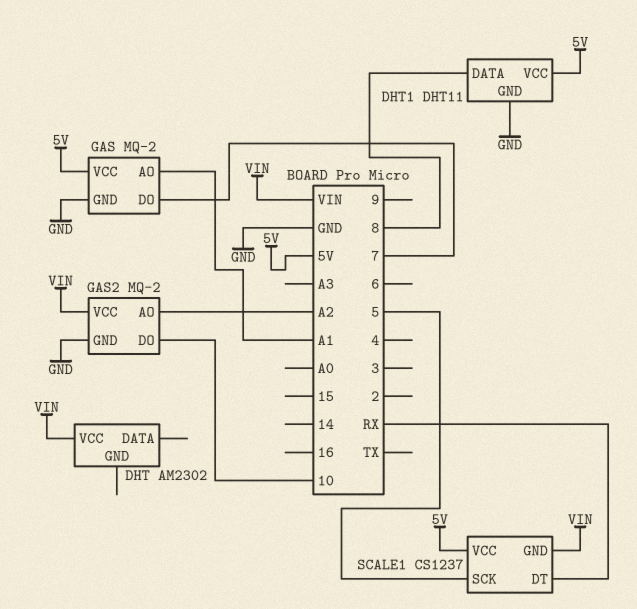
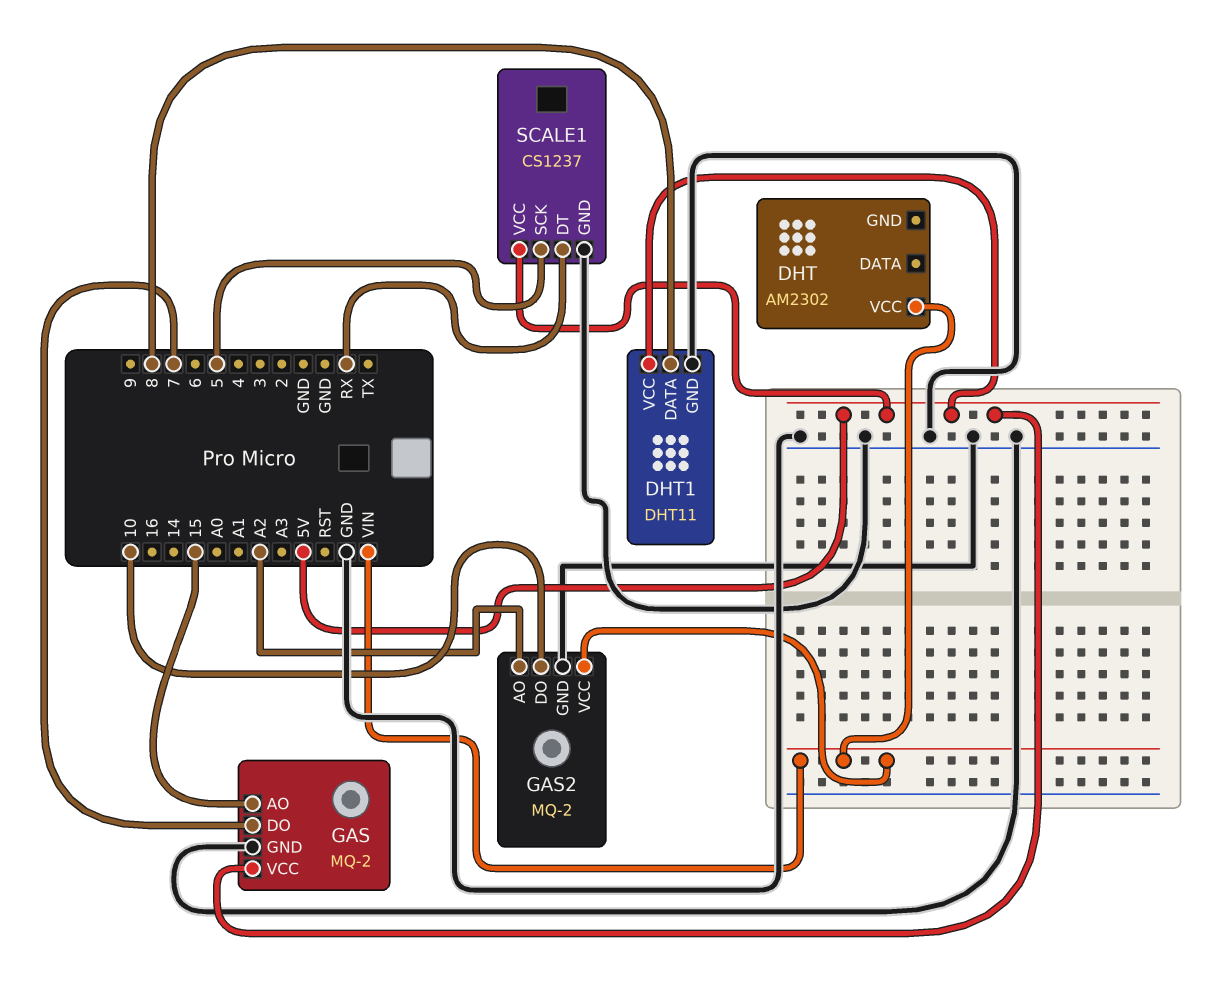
GAS pin AO: A1 -> 15
SCALE1 pin GND: VIN -> GND

